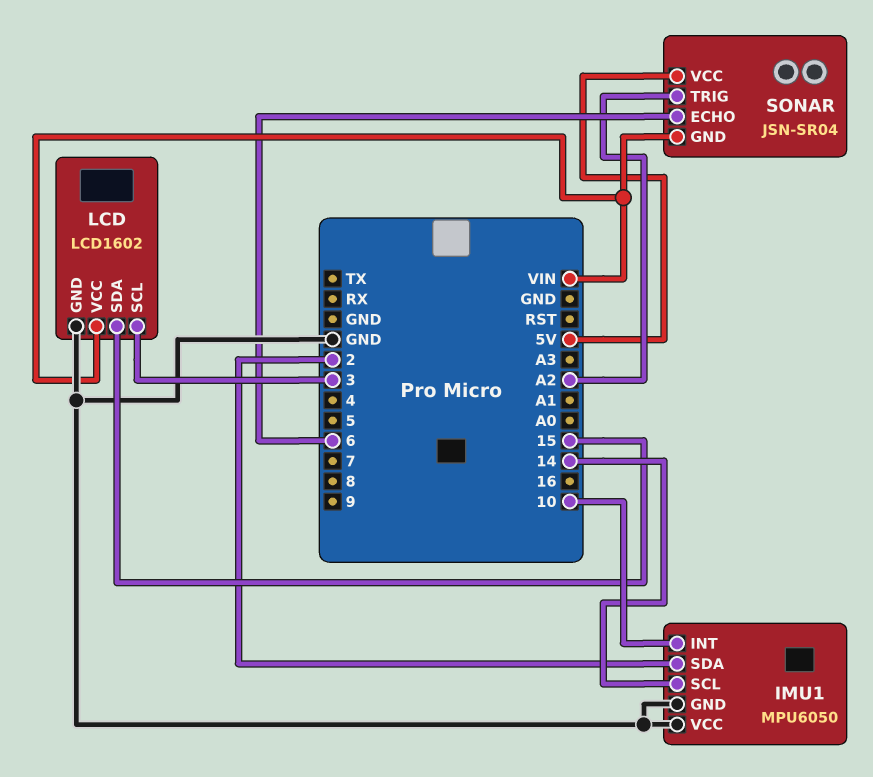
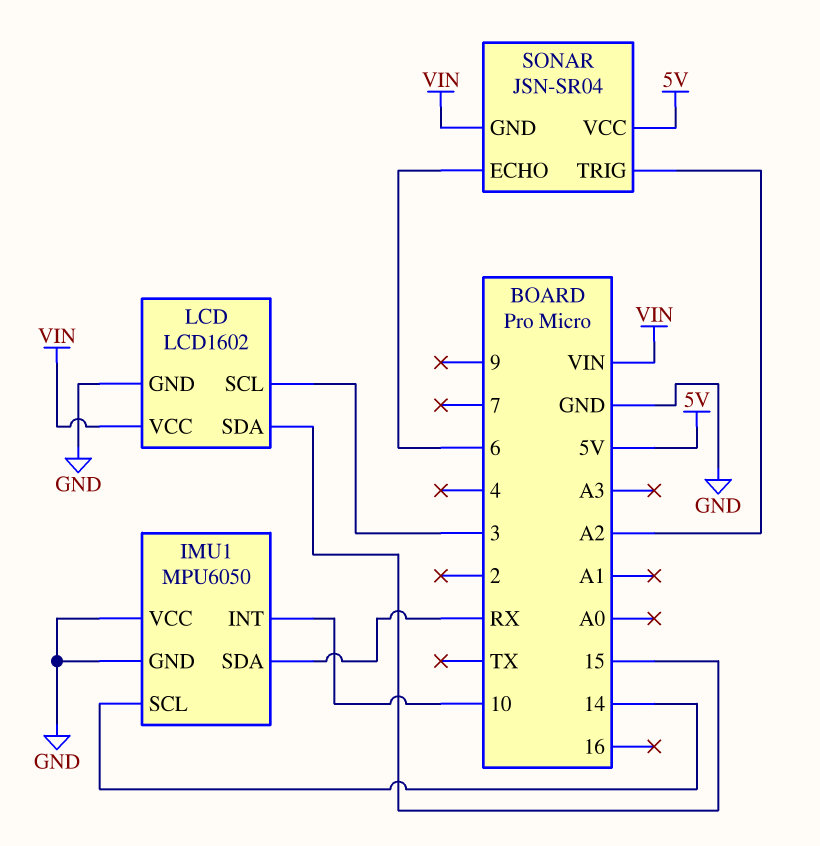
IMU1 pin SDA: 2 -> RX

